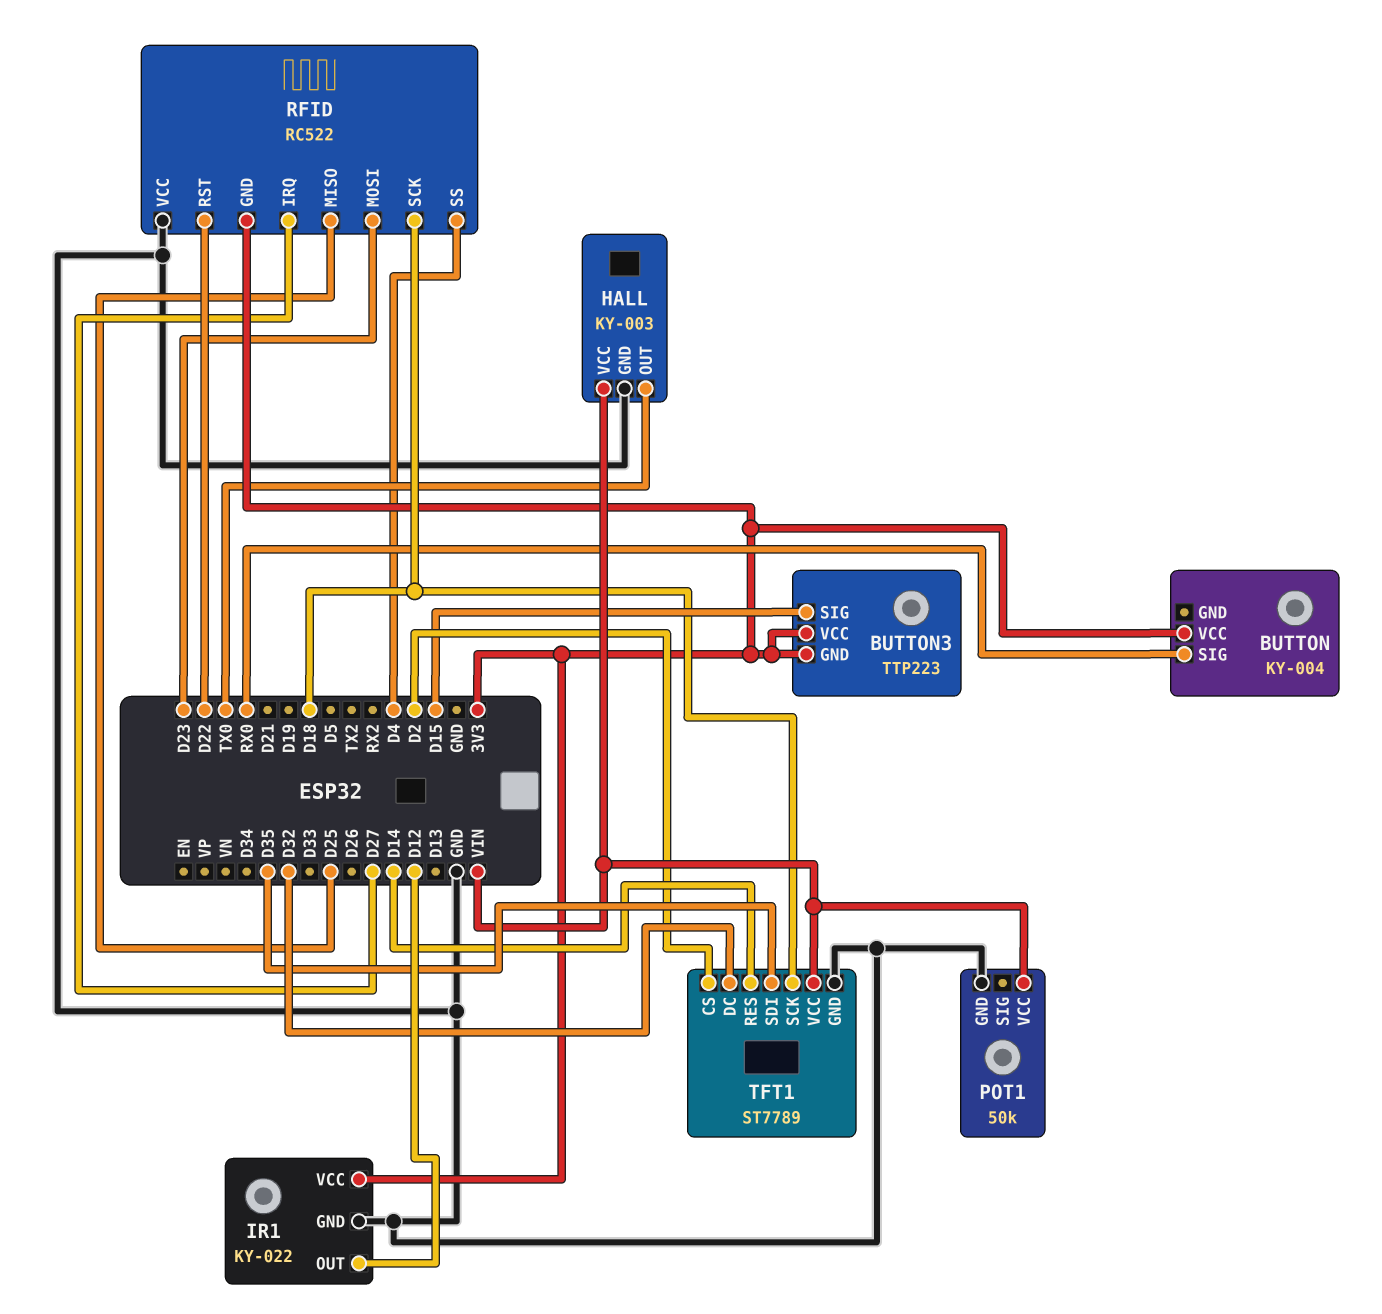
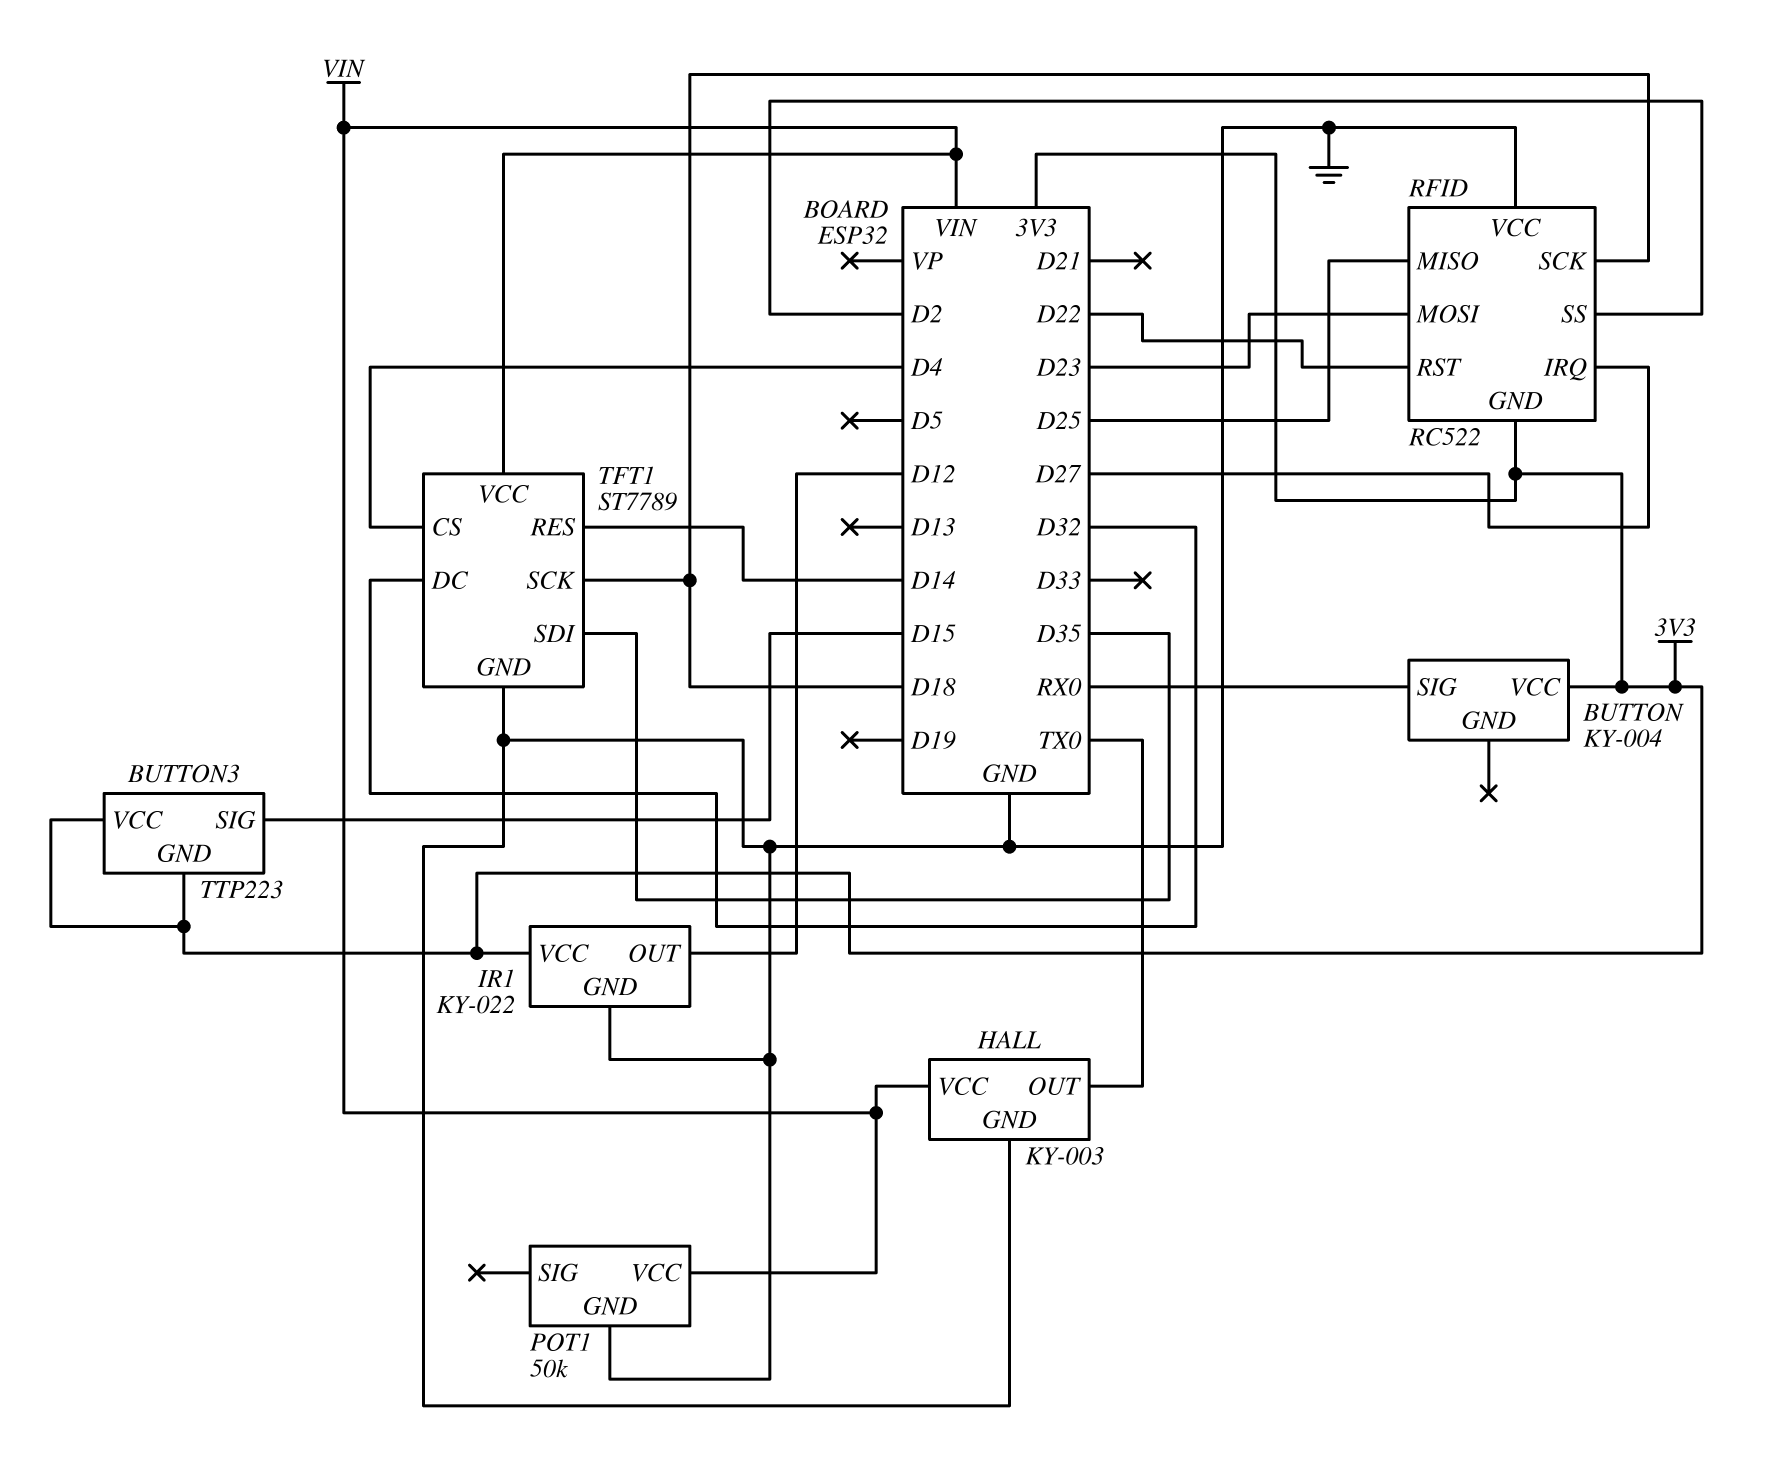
RFID pin SS: D4 -> D2
TFT1 pin CS: D2 -> D4

